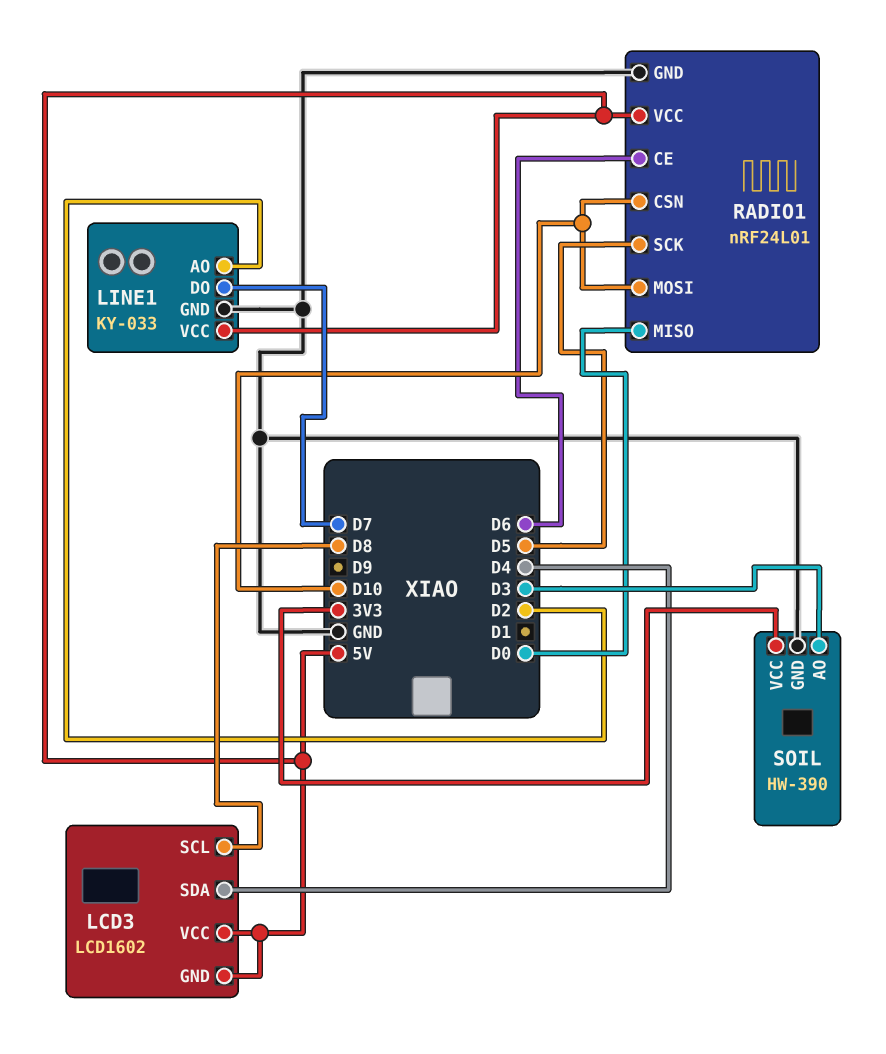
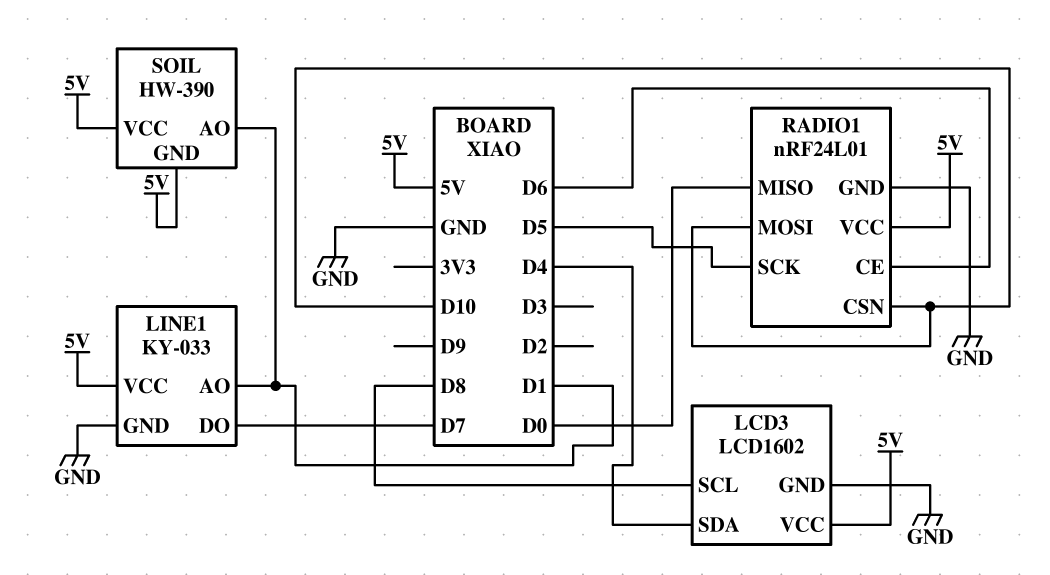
LCD3 pin GND: 5V -> GND
LINE1 pin AO: D2 -> D1
SOIL pin AO: D3 -> D1
SOIL pin GND: GND -> 5V
SOIL pin VCC: 3V3 -> 5V

